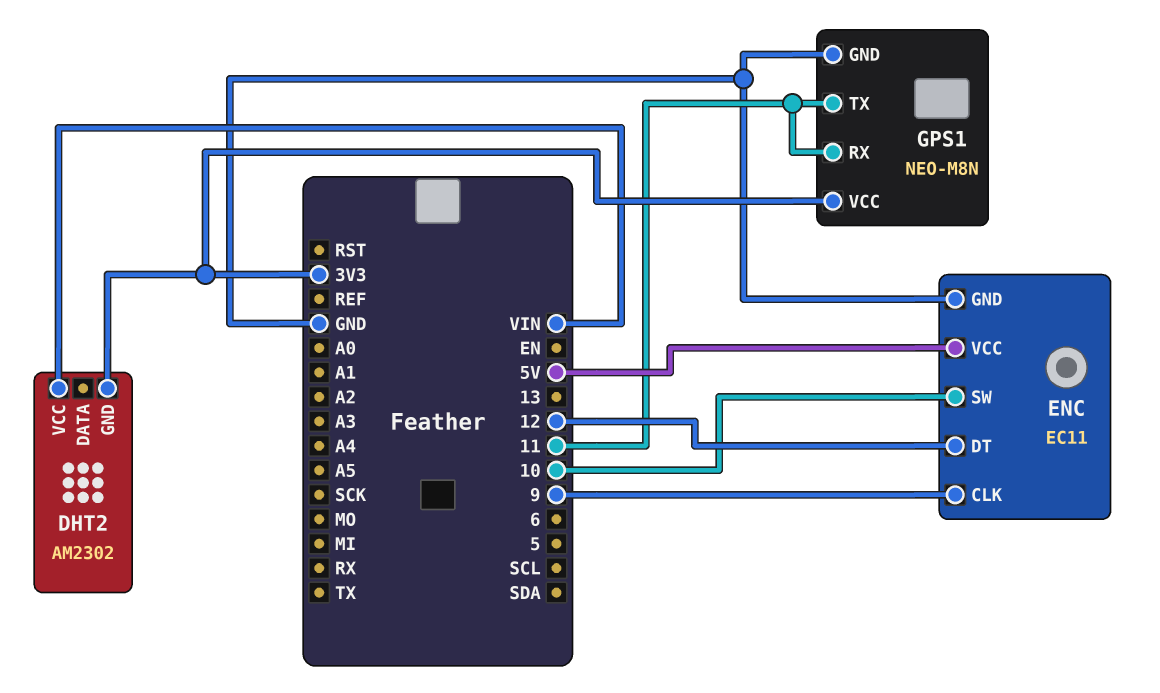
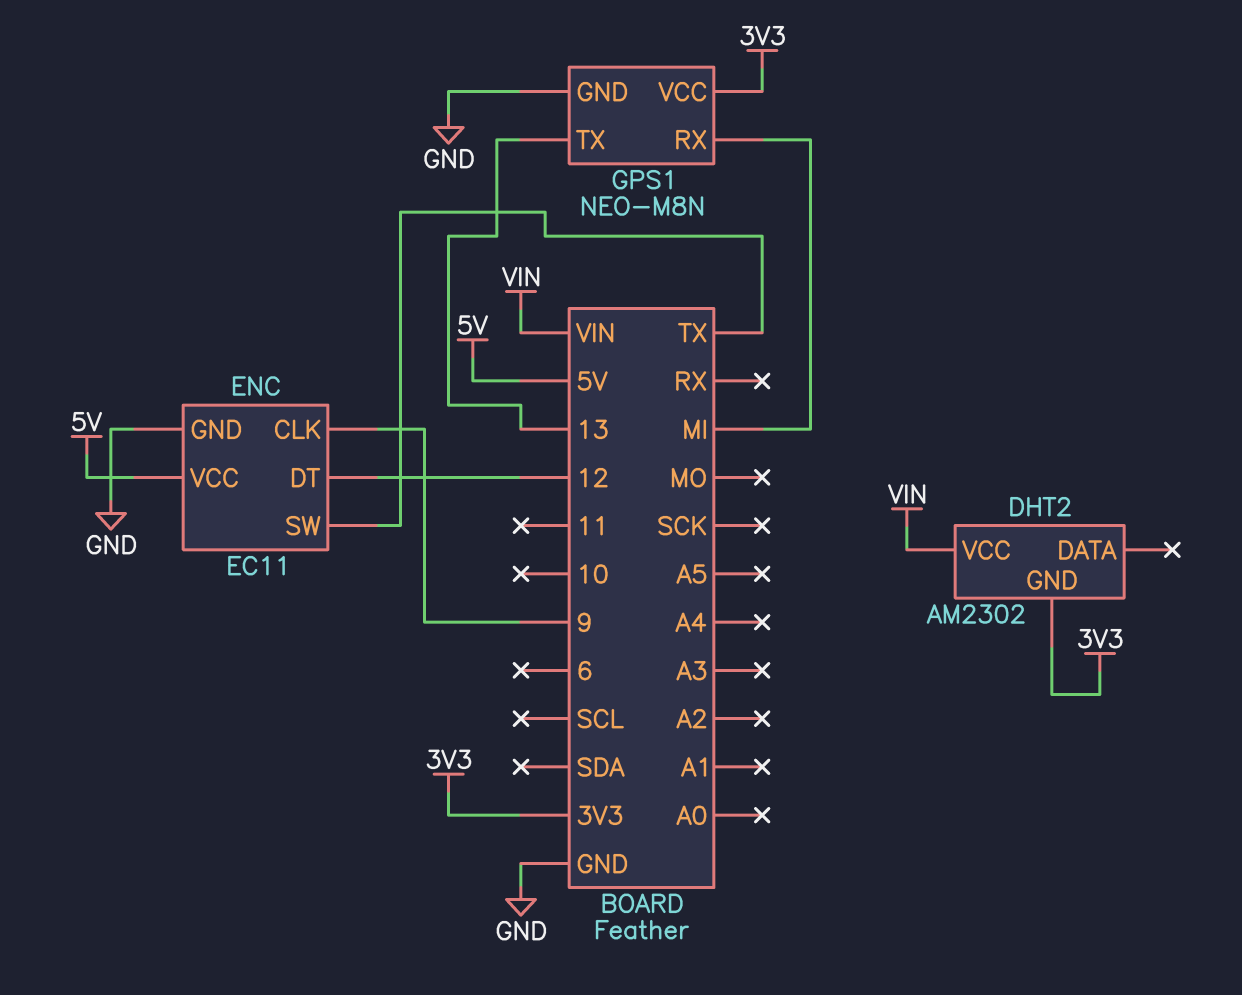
ENC pin SW: 10 -> TX
GPS1 pin RX: 11 -> MI
GPS1 pin TX: 11 -> 13

